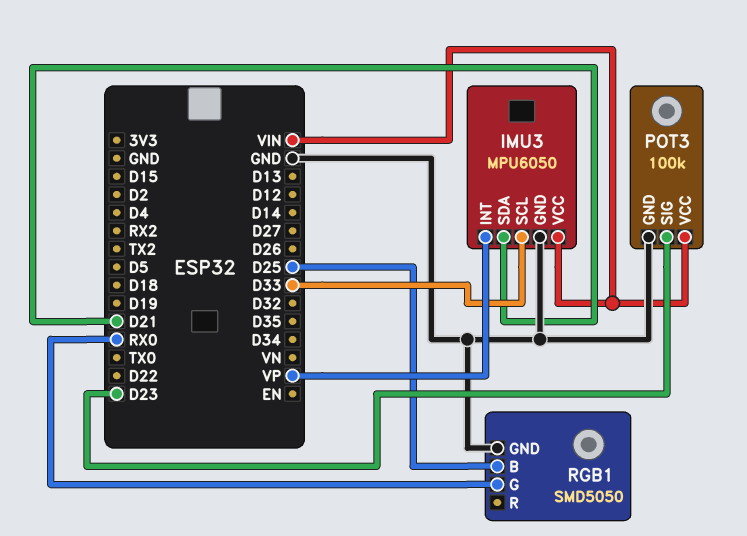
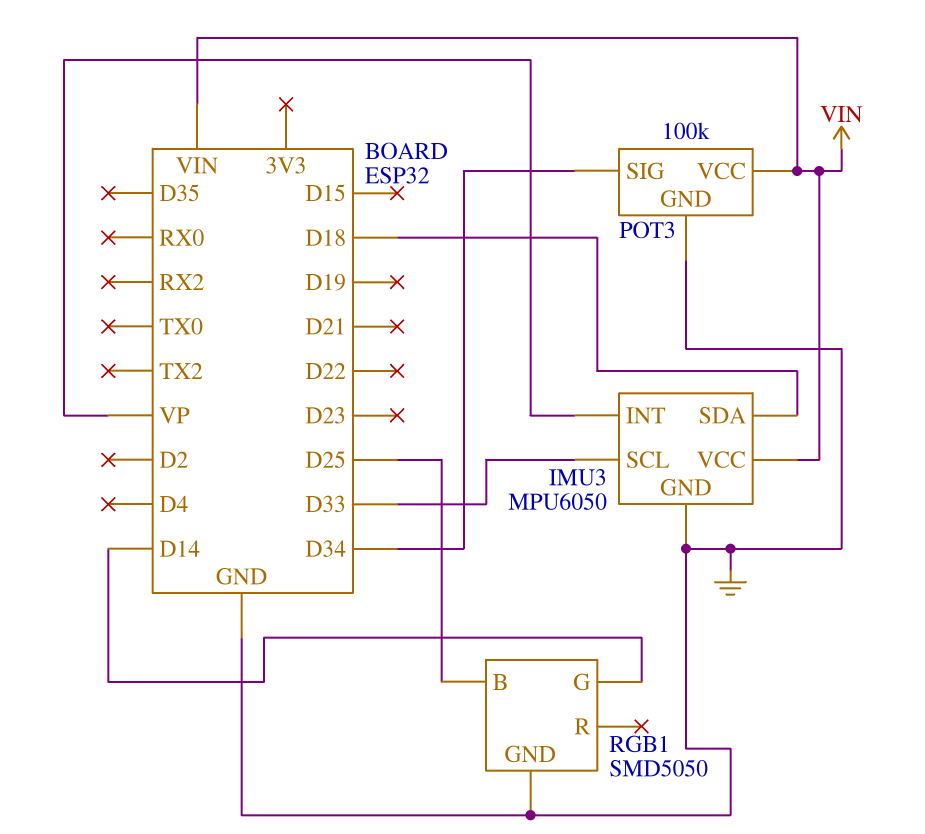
IMU3 pin SDA: D21 -> D18
POT3 pin SIG: D23 -> D34
RGB1 pin G: RX0 -> D14

